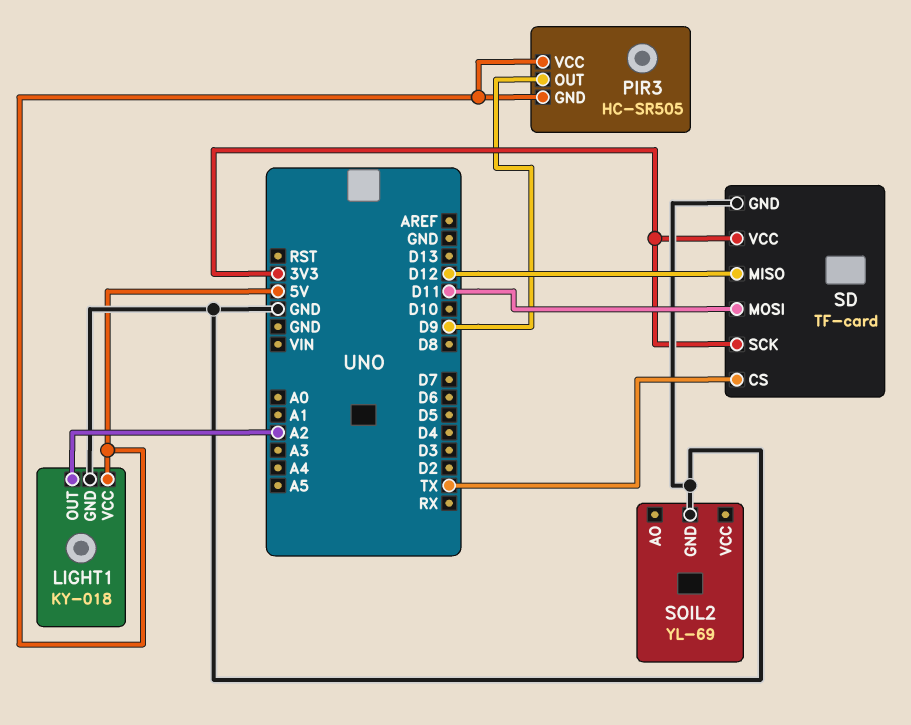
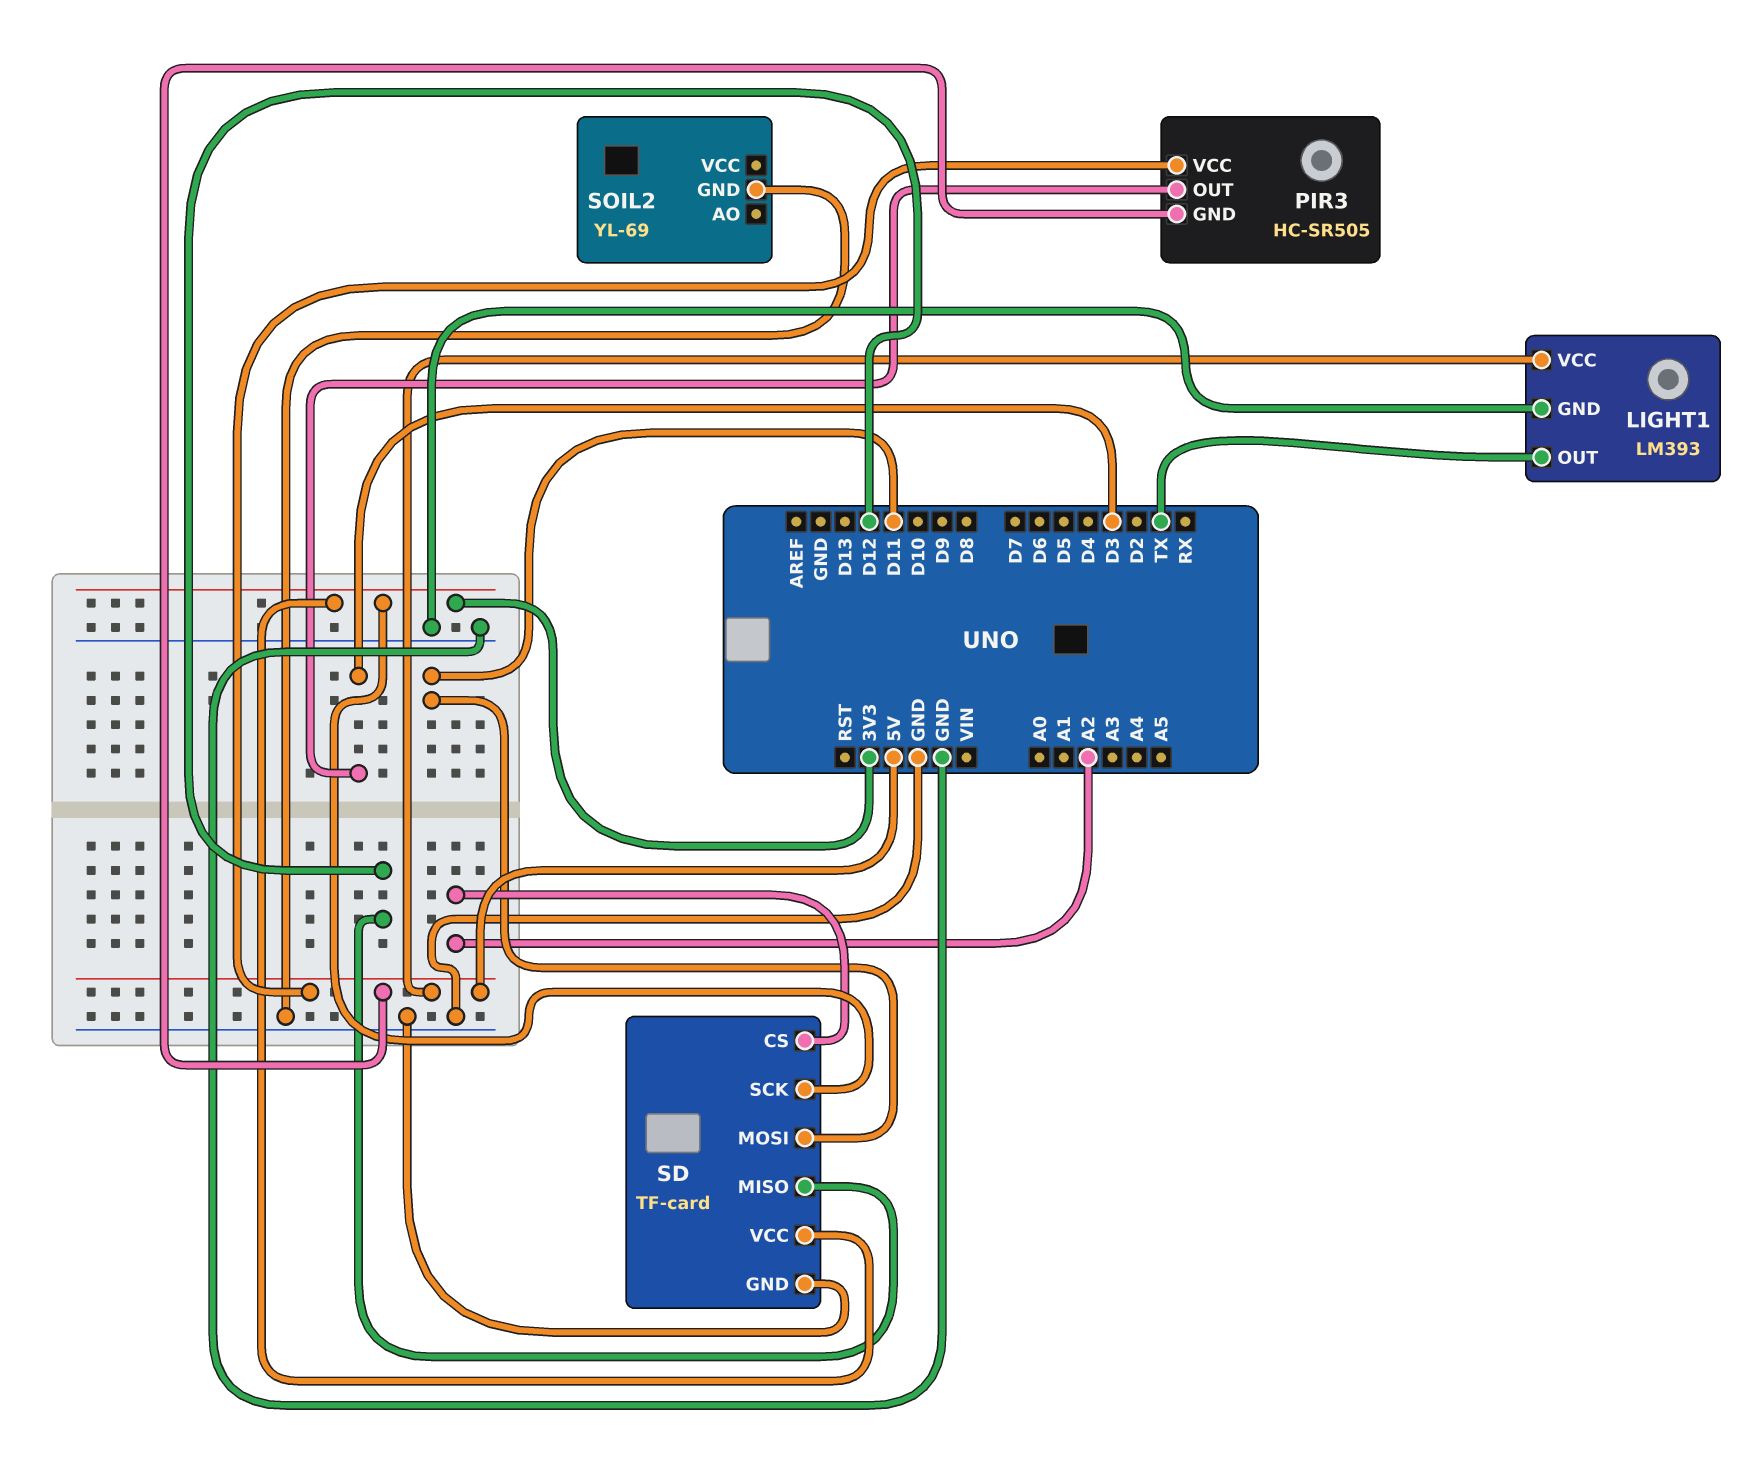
LIGHT1: KY-018 -> LM393
LIGHT1 pin OUT: A2 -> TX
PIR3 pin OUT: D9 -> D3
SD pin CS: TX -> A2

